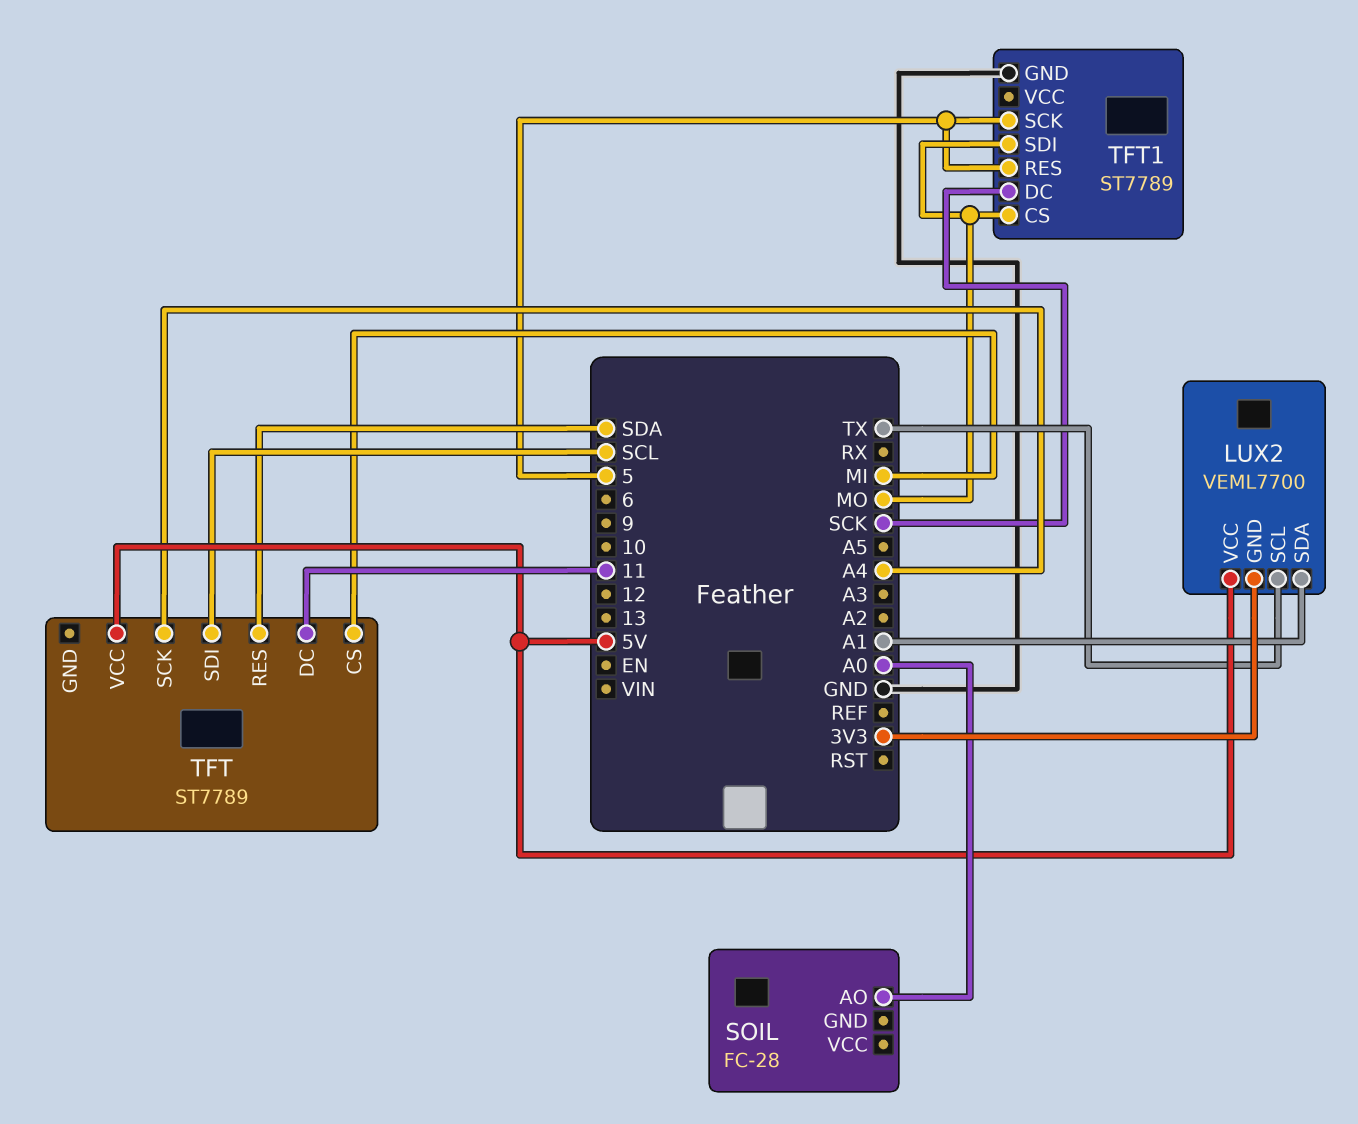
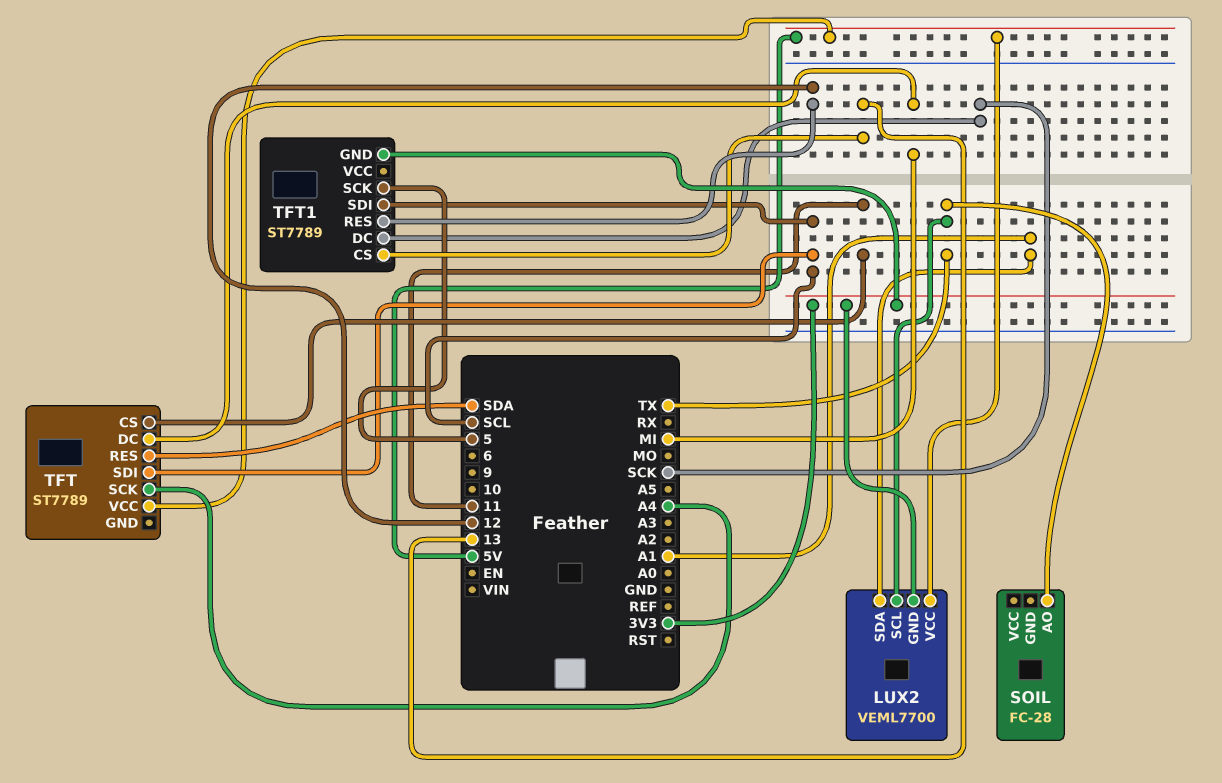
SOIL pin AO: A0 -> TX
TFT pin CS: MI -> 11
TFT pin DC: 11 -> MI
TFT1 pin CS: MO -> 13
TFT1 pin GND: GND -> 3V3
TFT1 pin RES: 5 -> 12
TFT1 pin SDI: MO -> SCL

